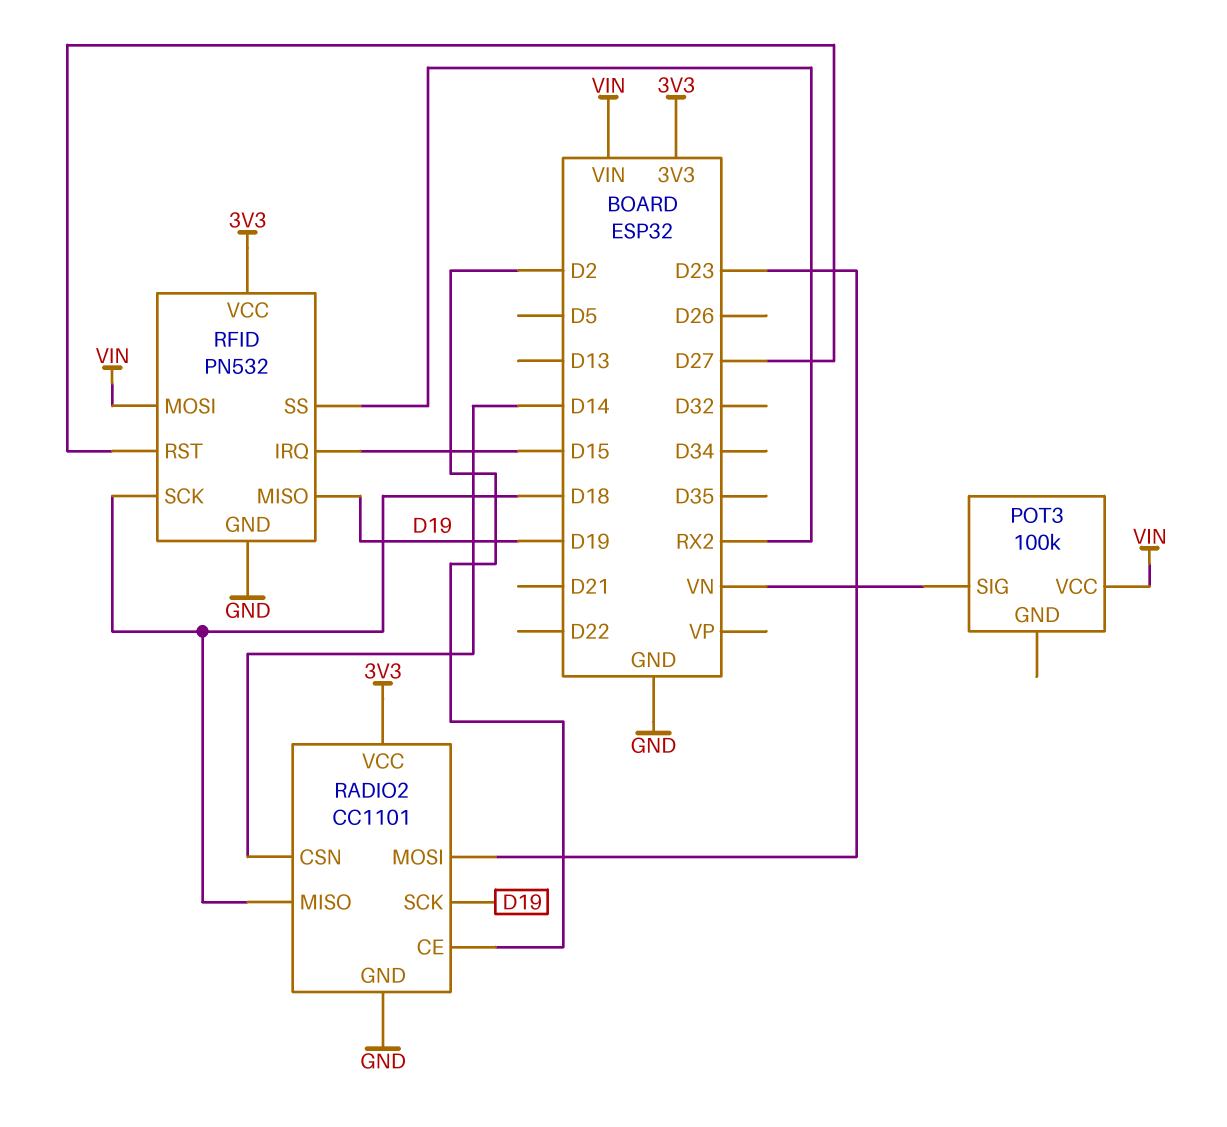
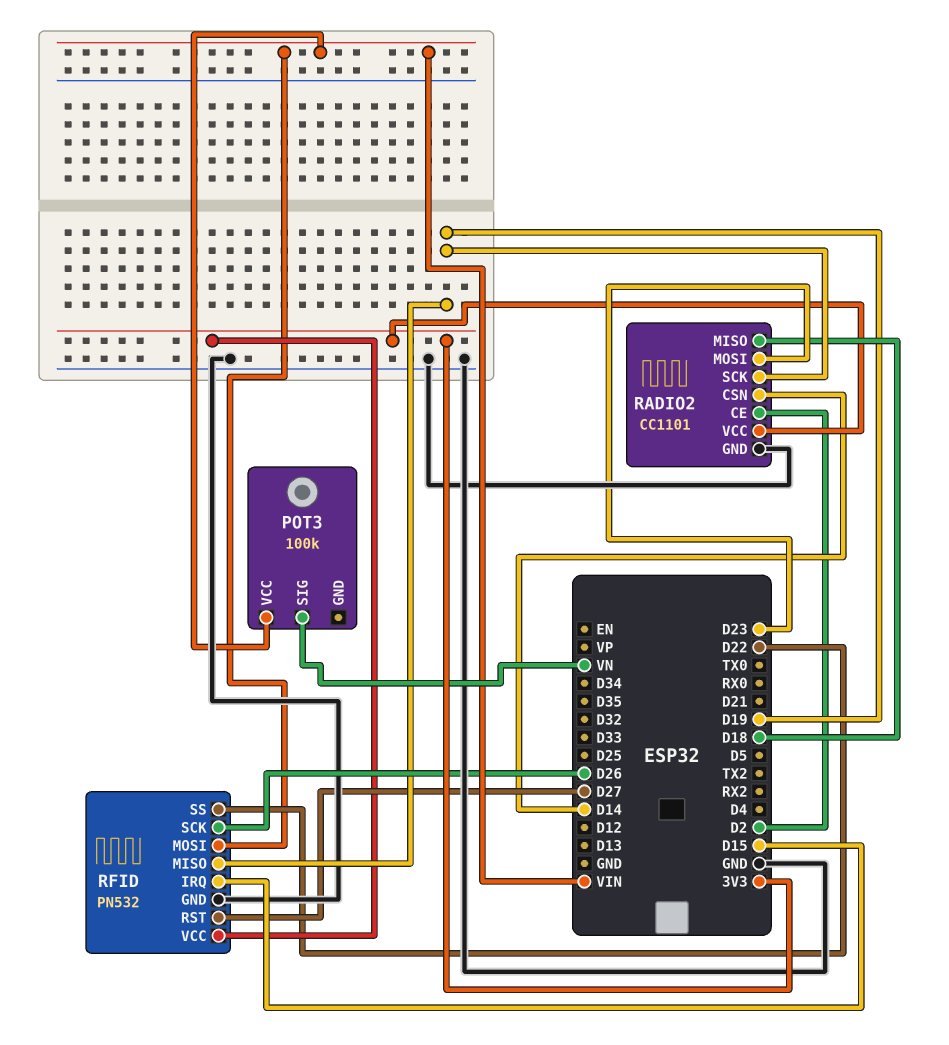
RFID pin SCK: D18 -> D26
RFID pin SS: RX2 -> D22

